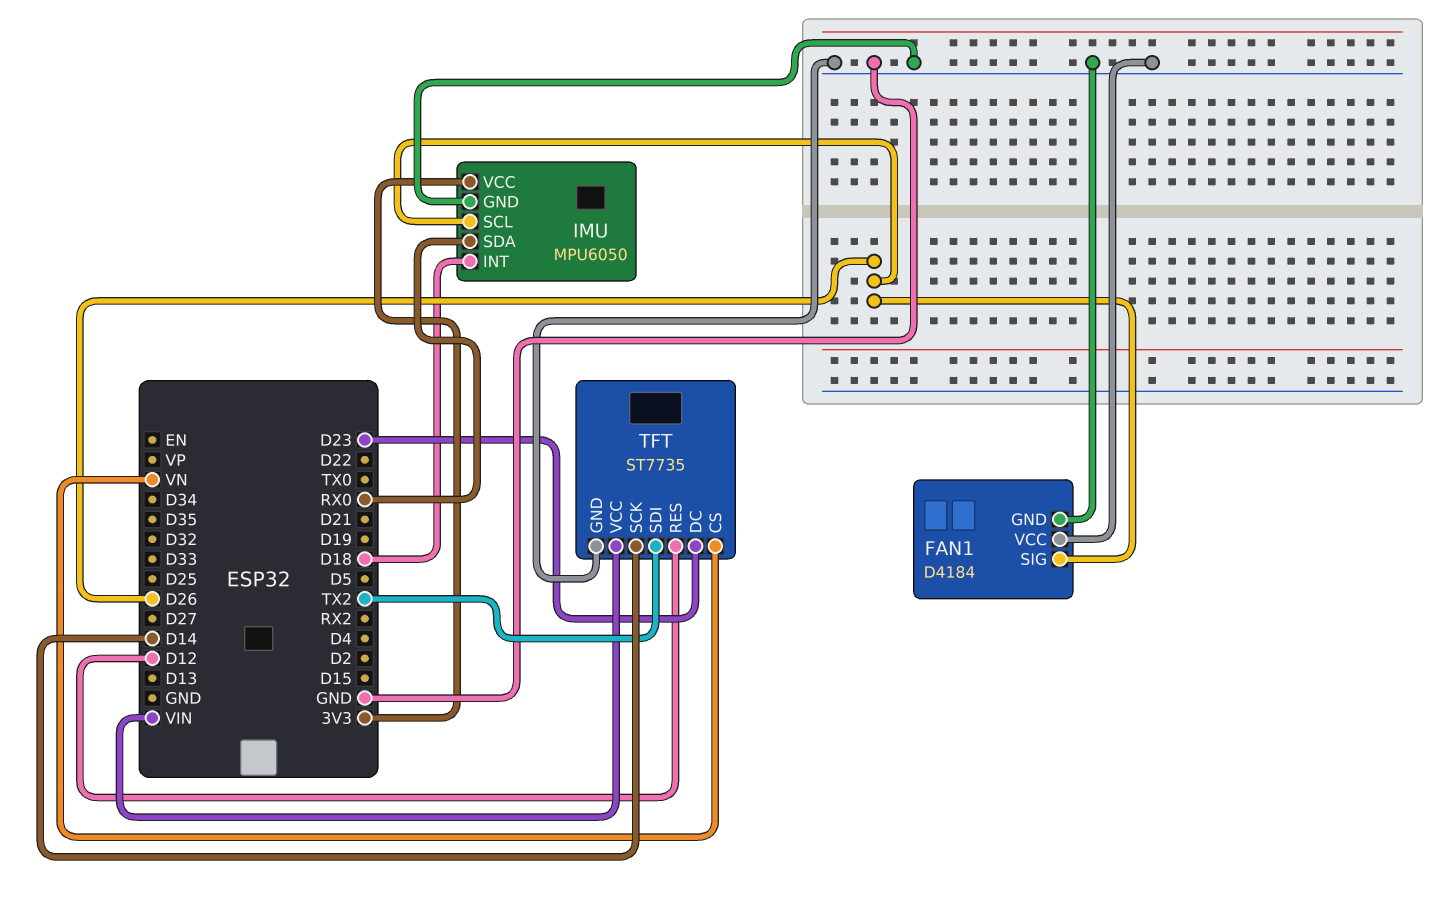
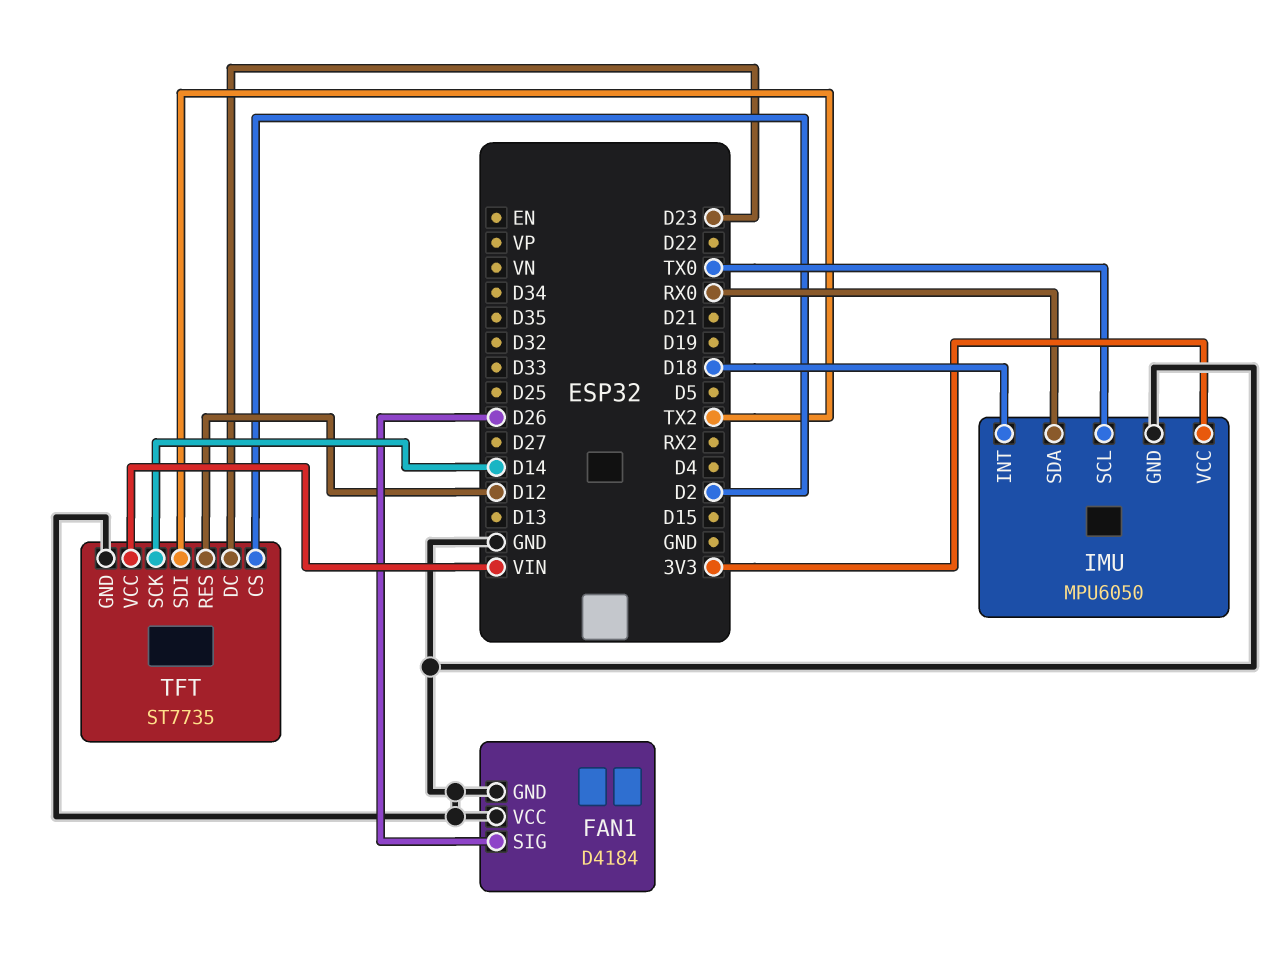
IMU pin SCL: D26 -> TX0
TFT pin CS: VN -> D2

